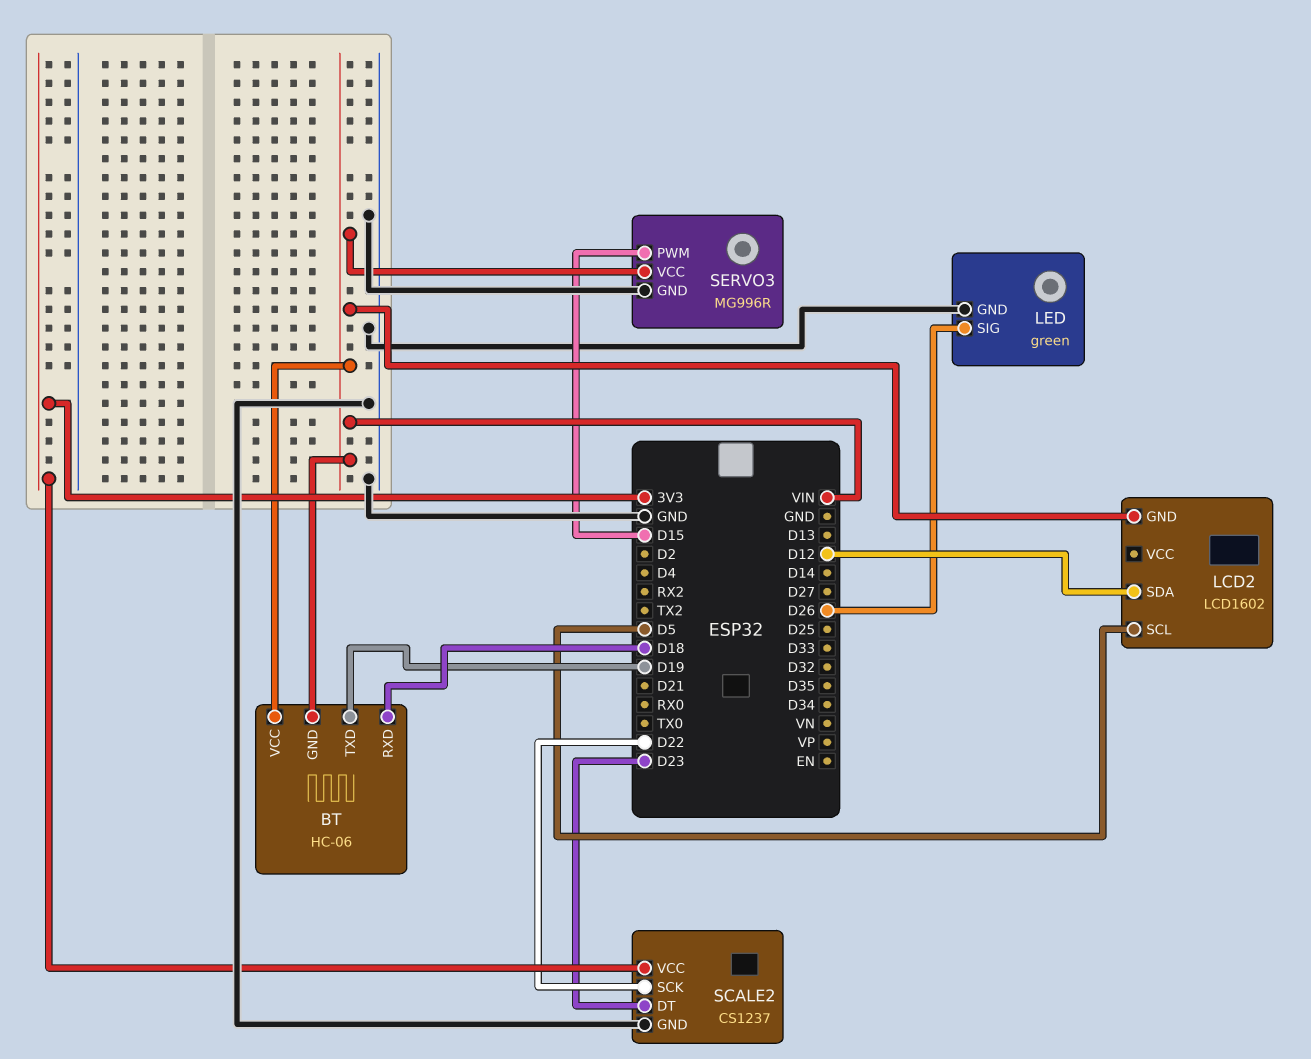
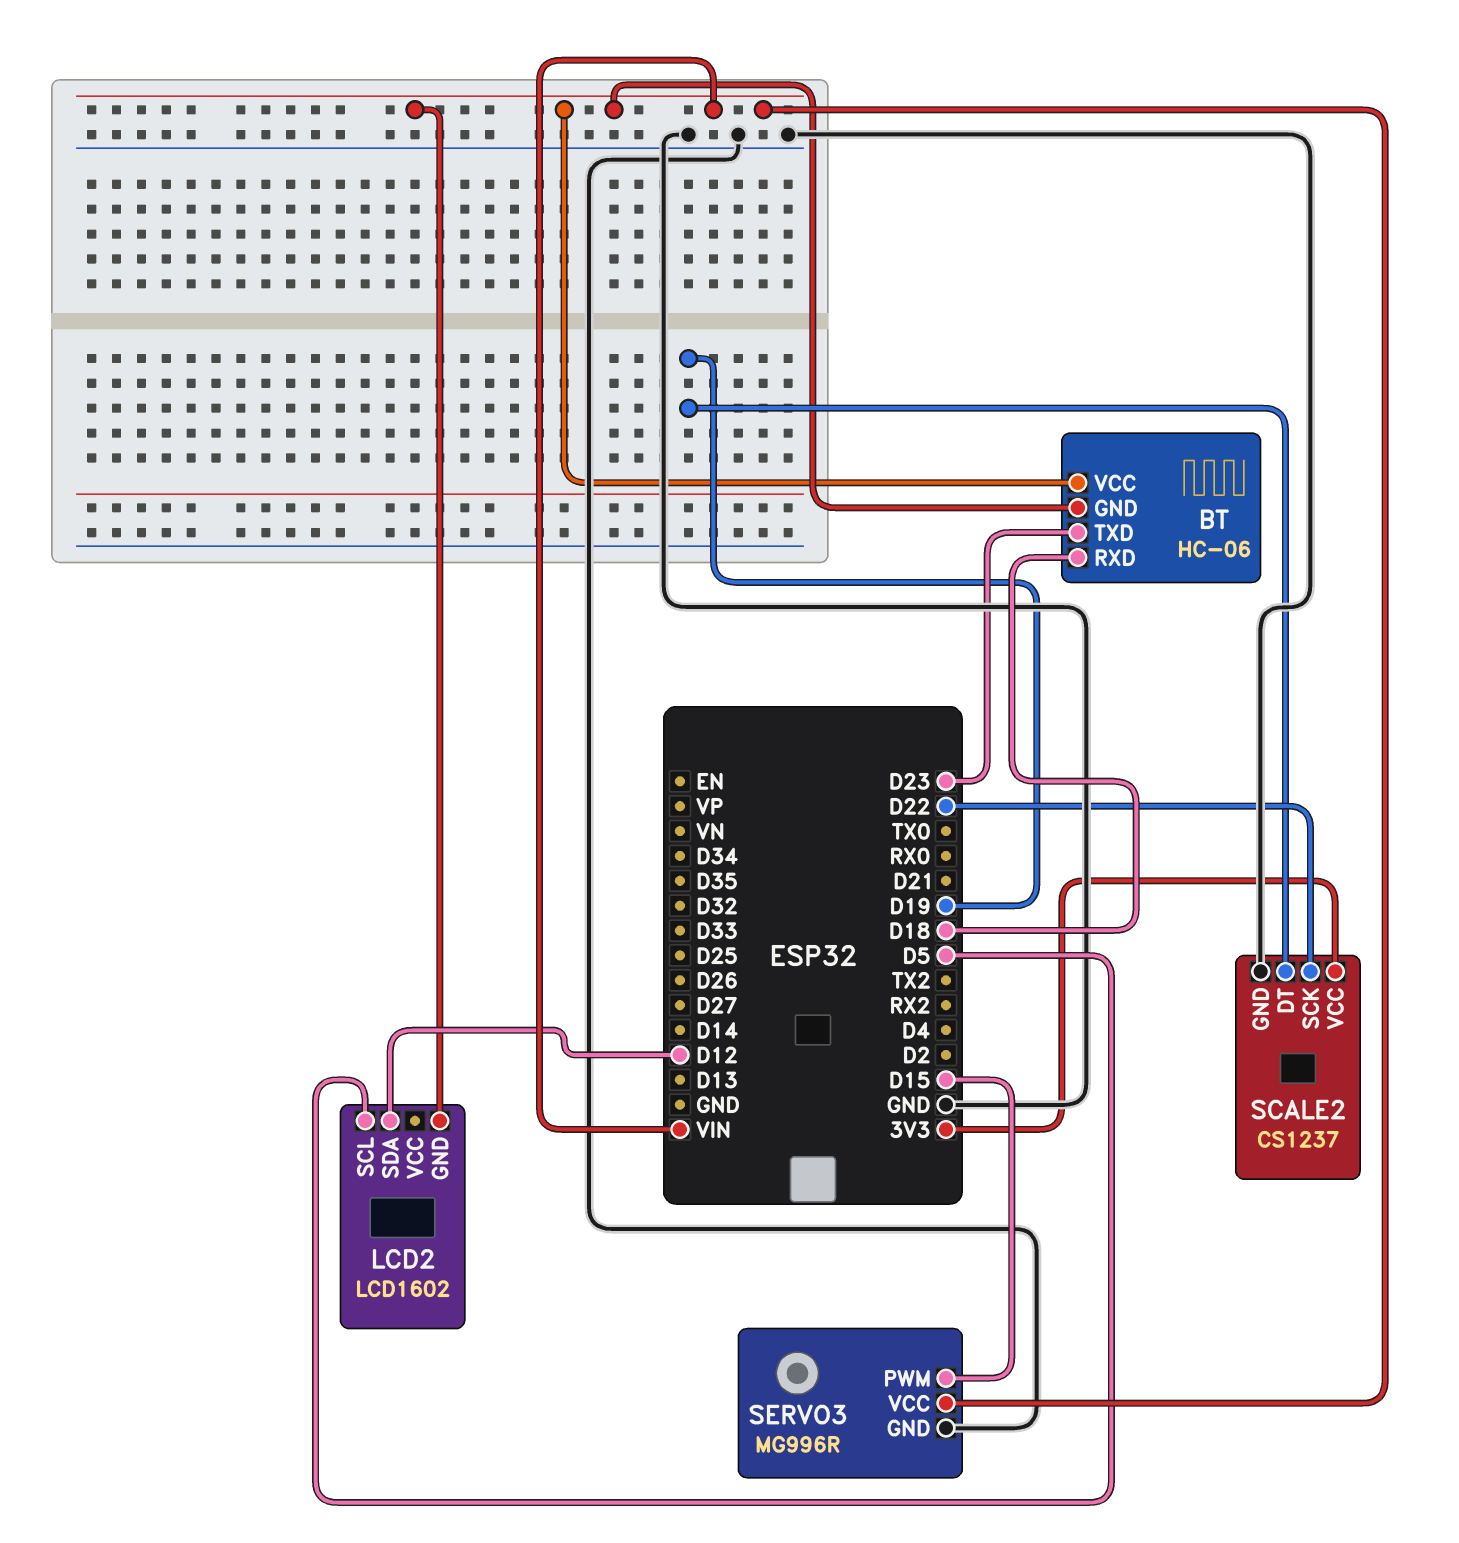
BT pin TXD: D19 -> D23
LED: green -> none
LED pin GND: GND -> none
LED pin SIG: D26 -> none
SCALE2 pin DT: D23 -> D19

